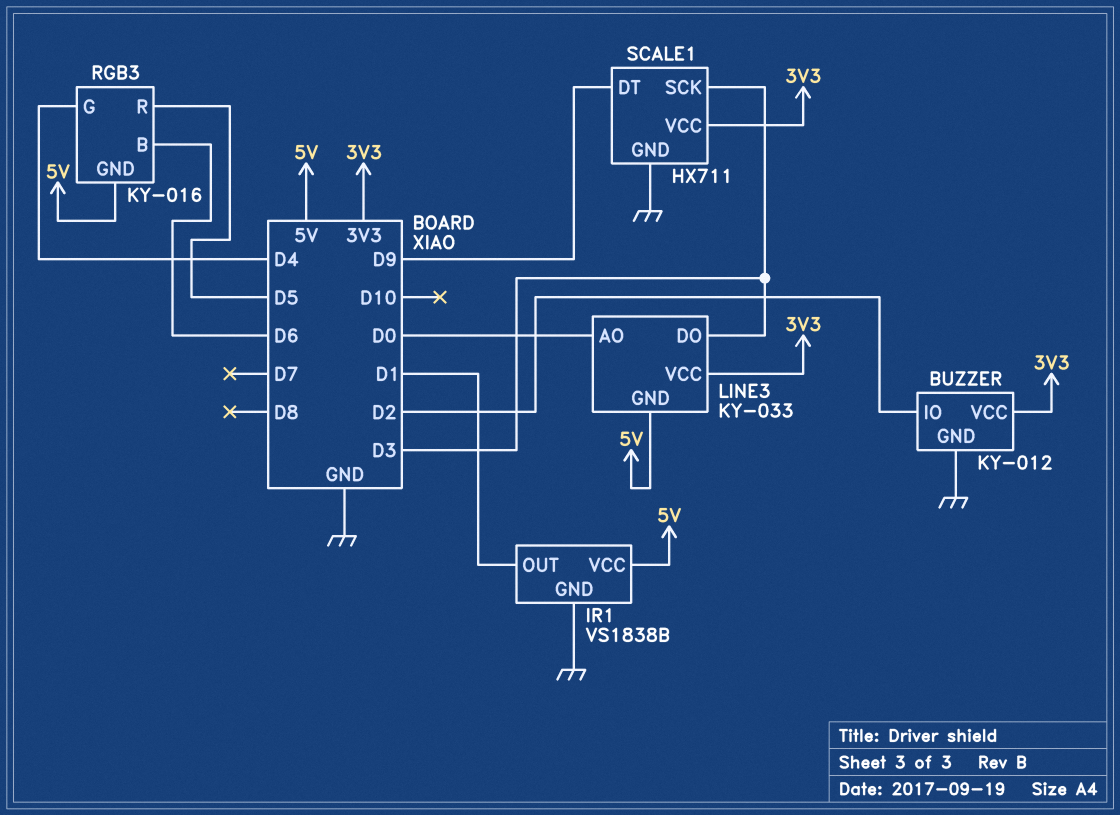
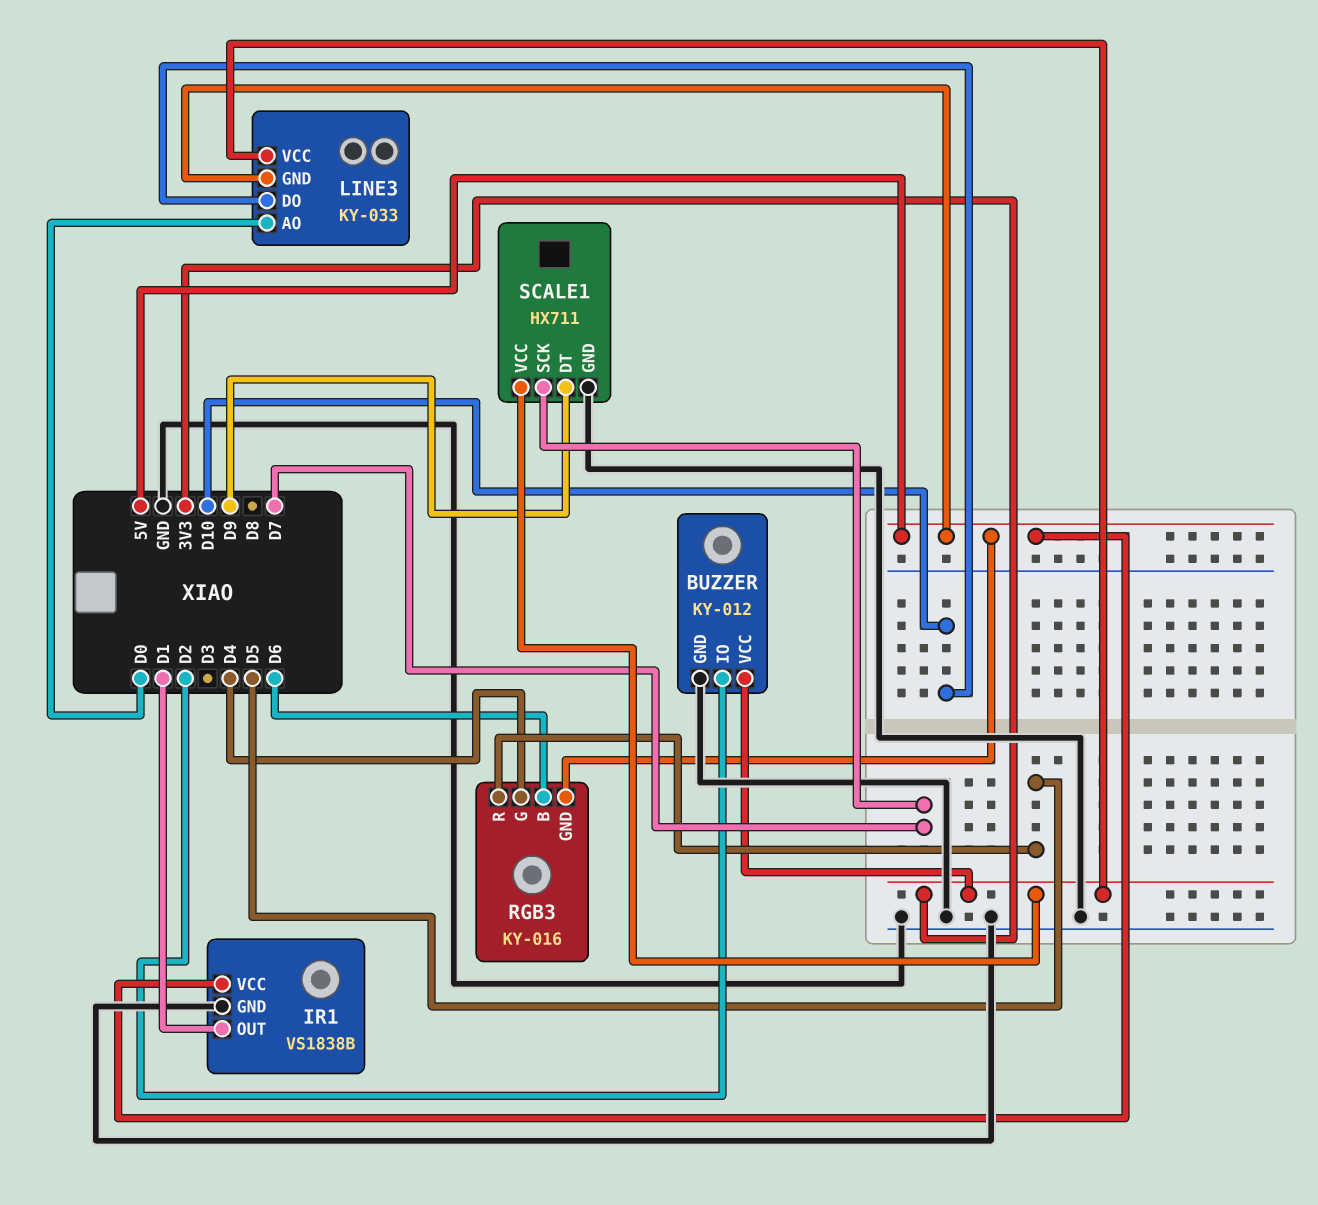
LINE3 pin DO: D3 -> D10
SCALE1 pin SCK: D3 -> D7

